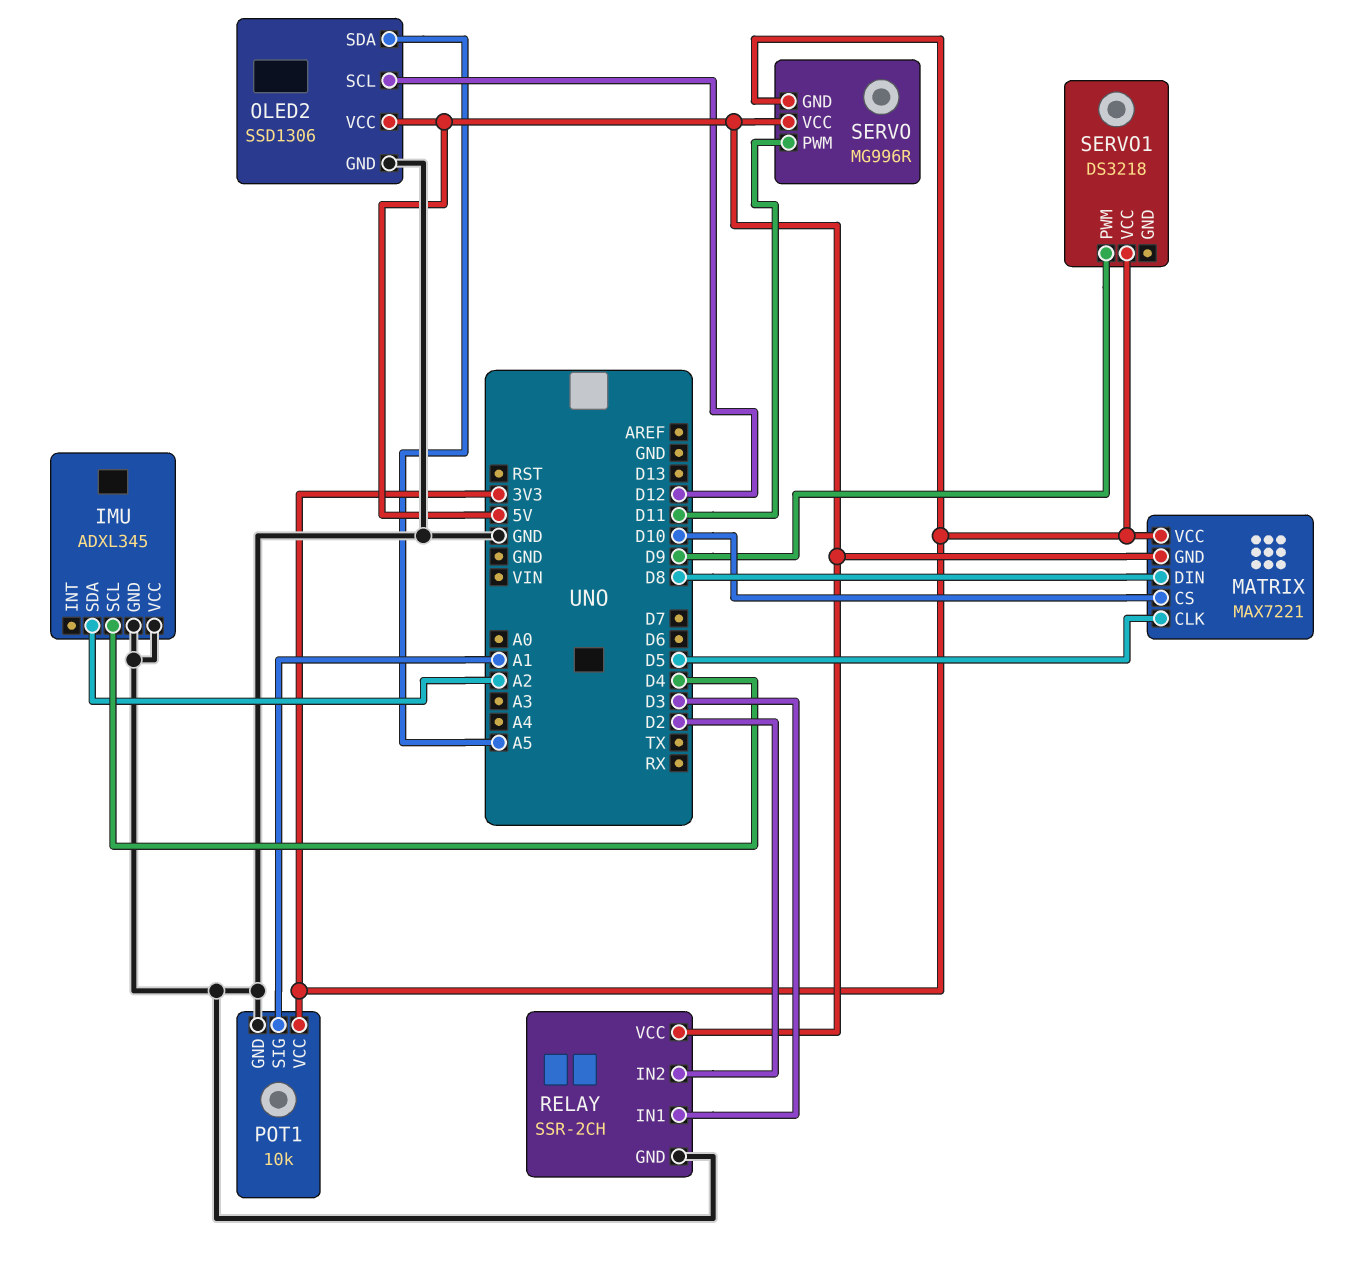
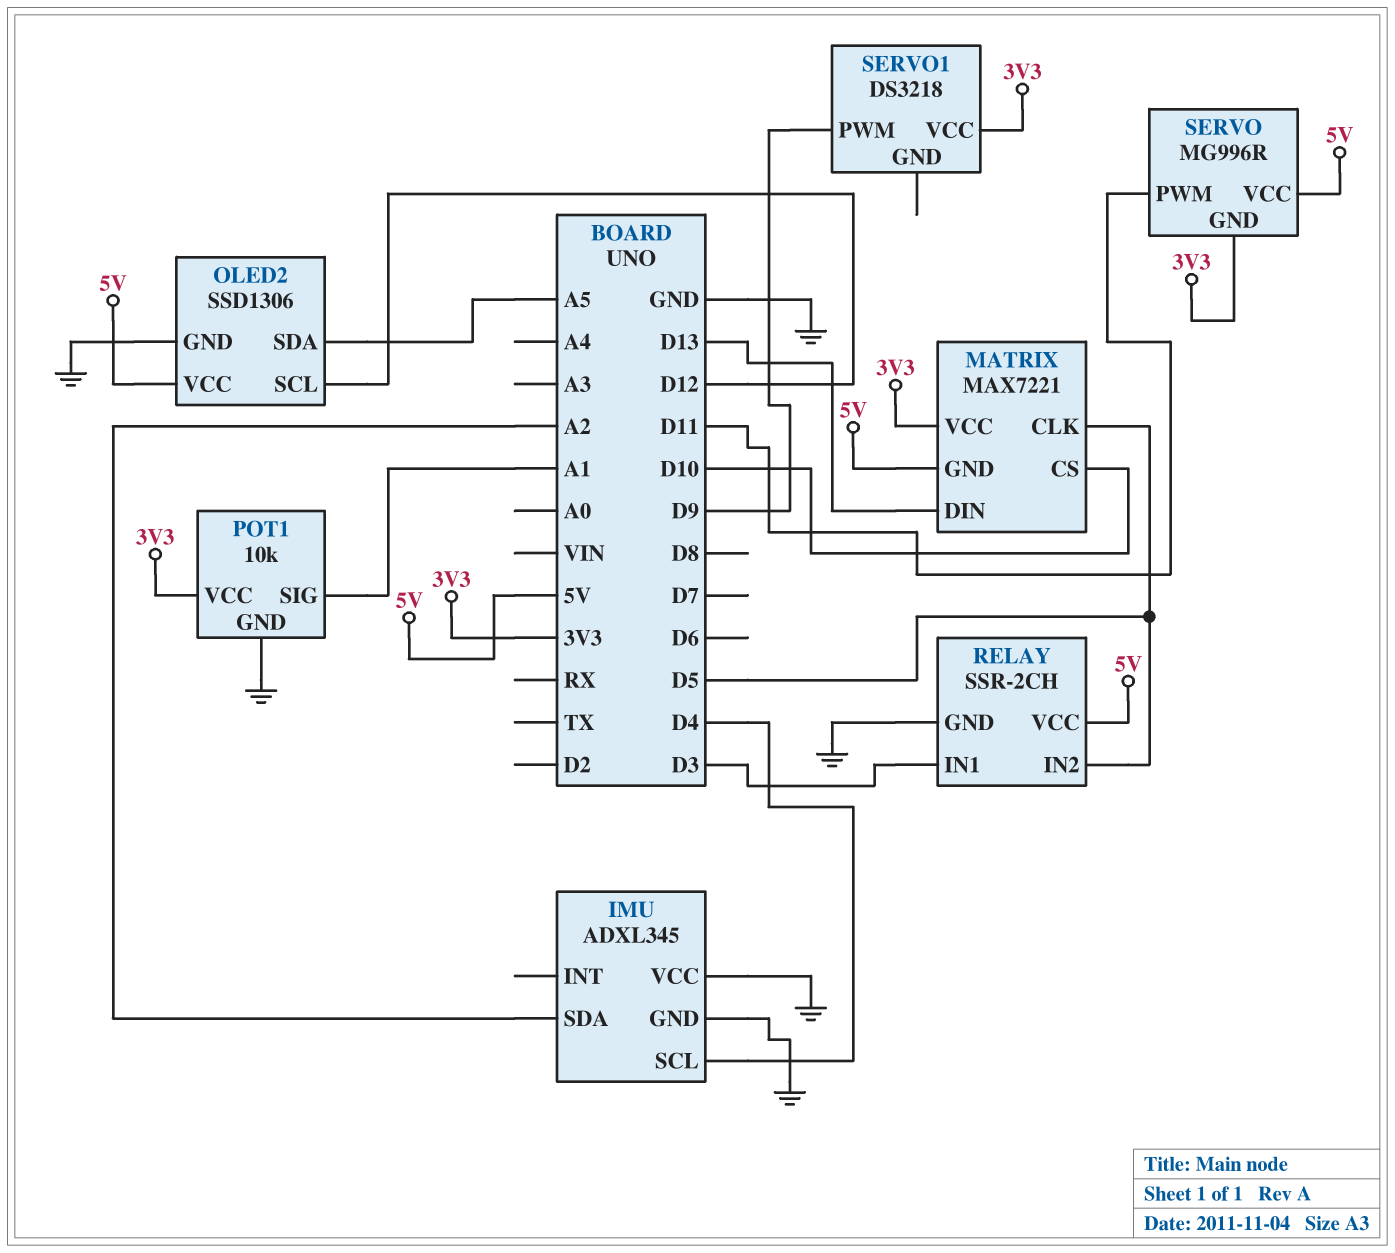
MATRIX pin DIN: D8 -> D13
RELAY pin IN2: D2 -> D5

